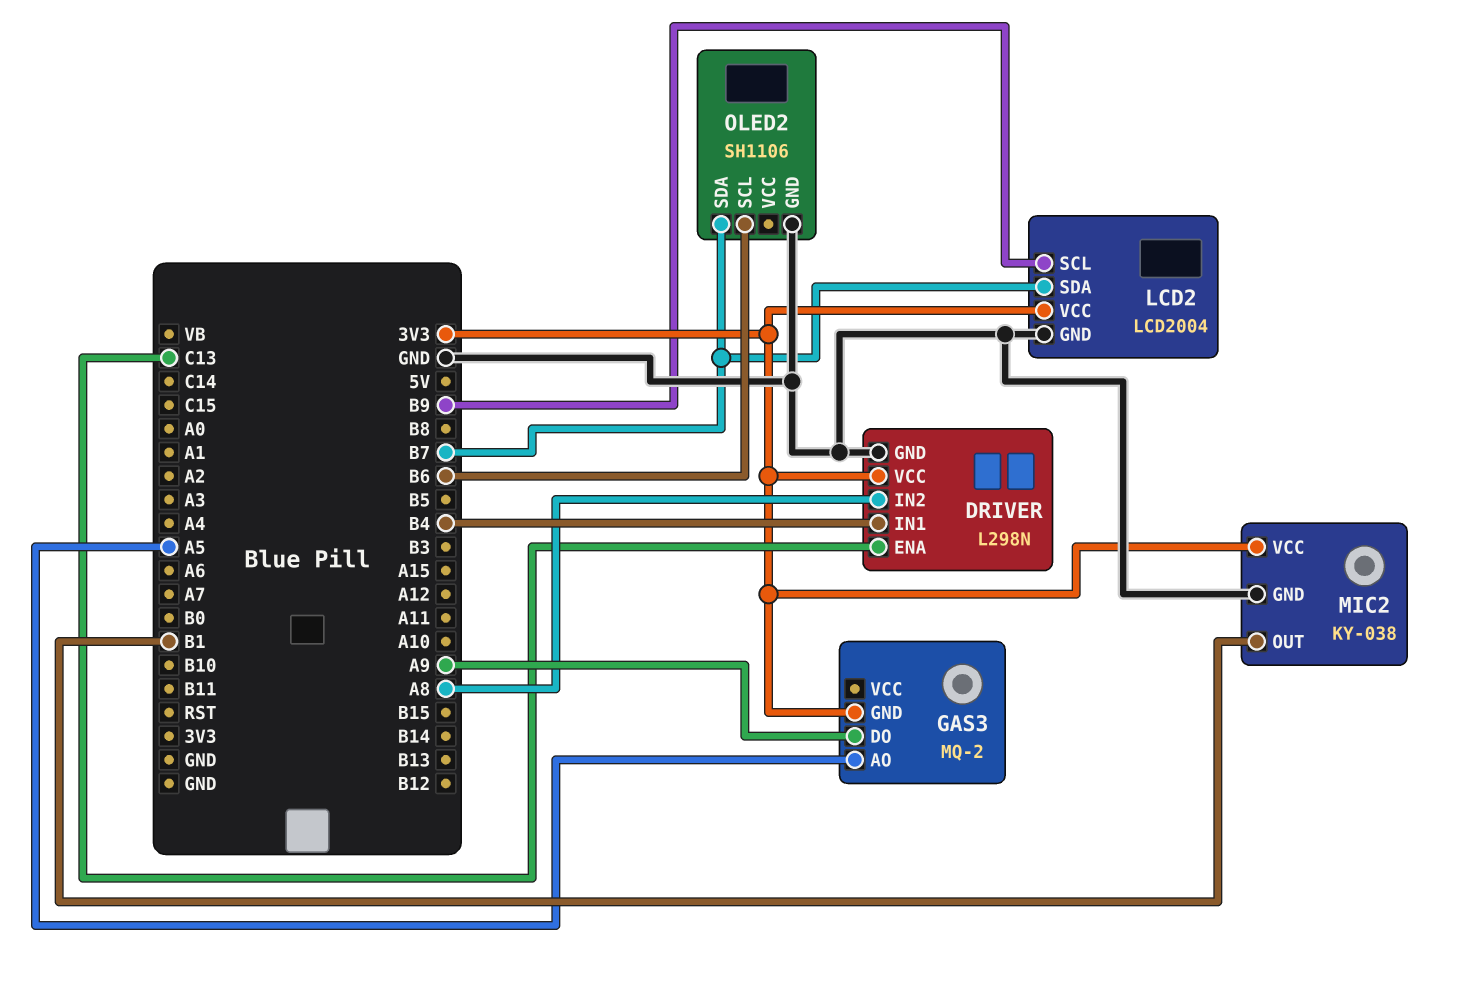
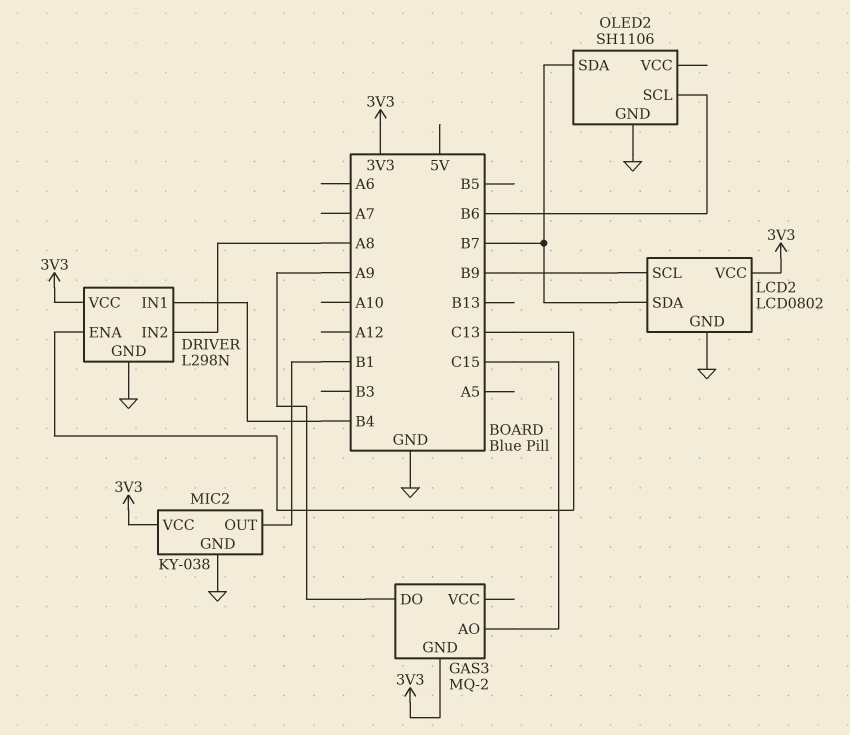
GAS3 pin AO: A5 -> C15
LCD2: LCD2004 -> LCD0802

